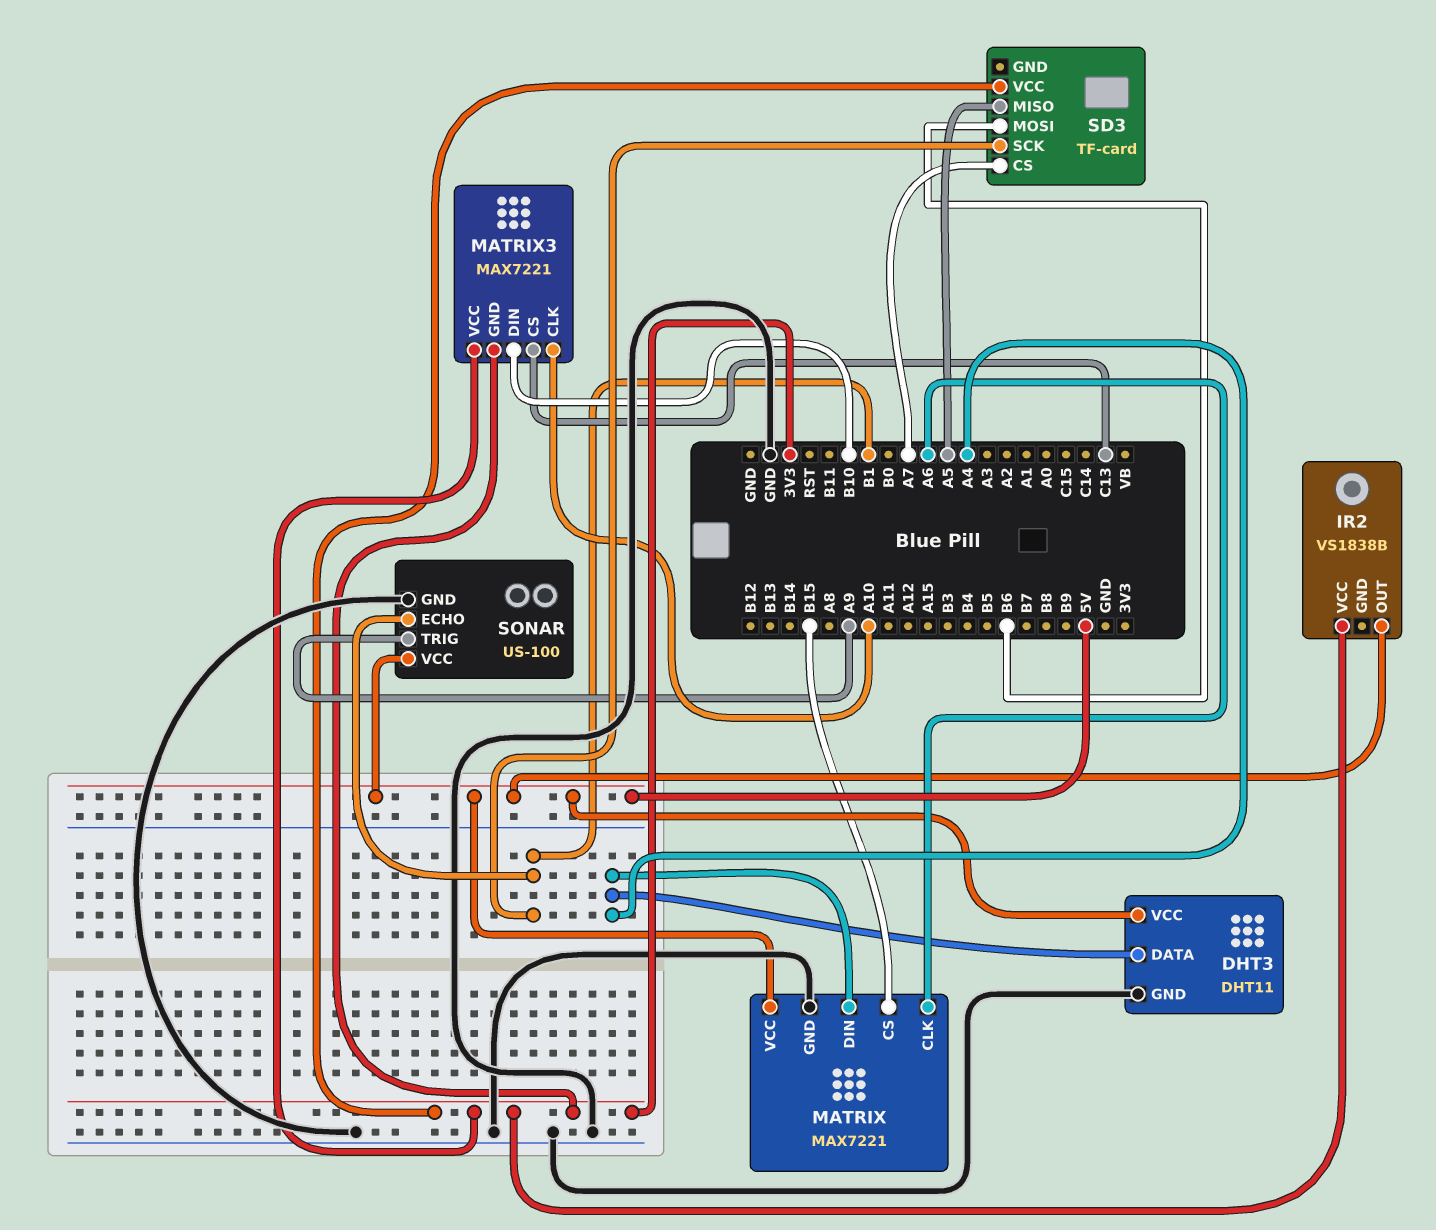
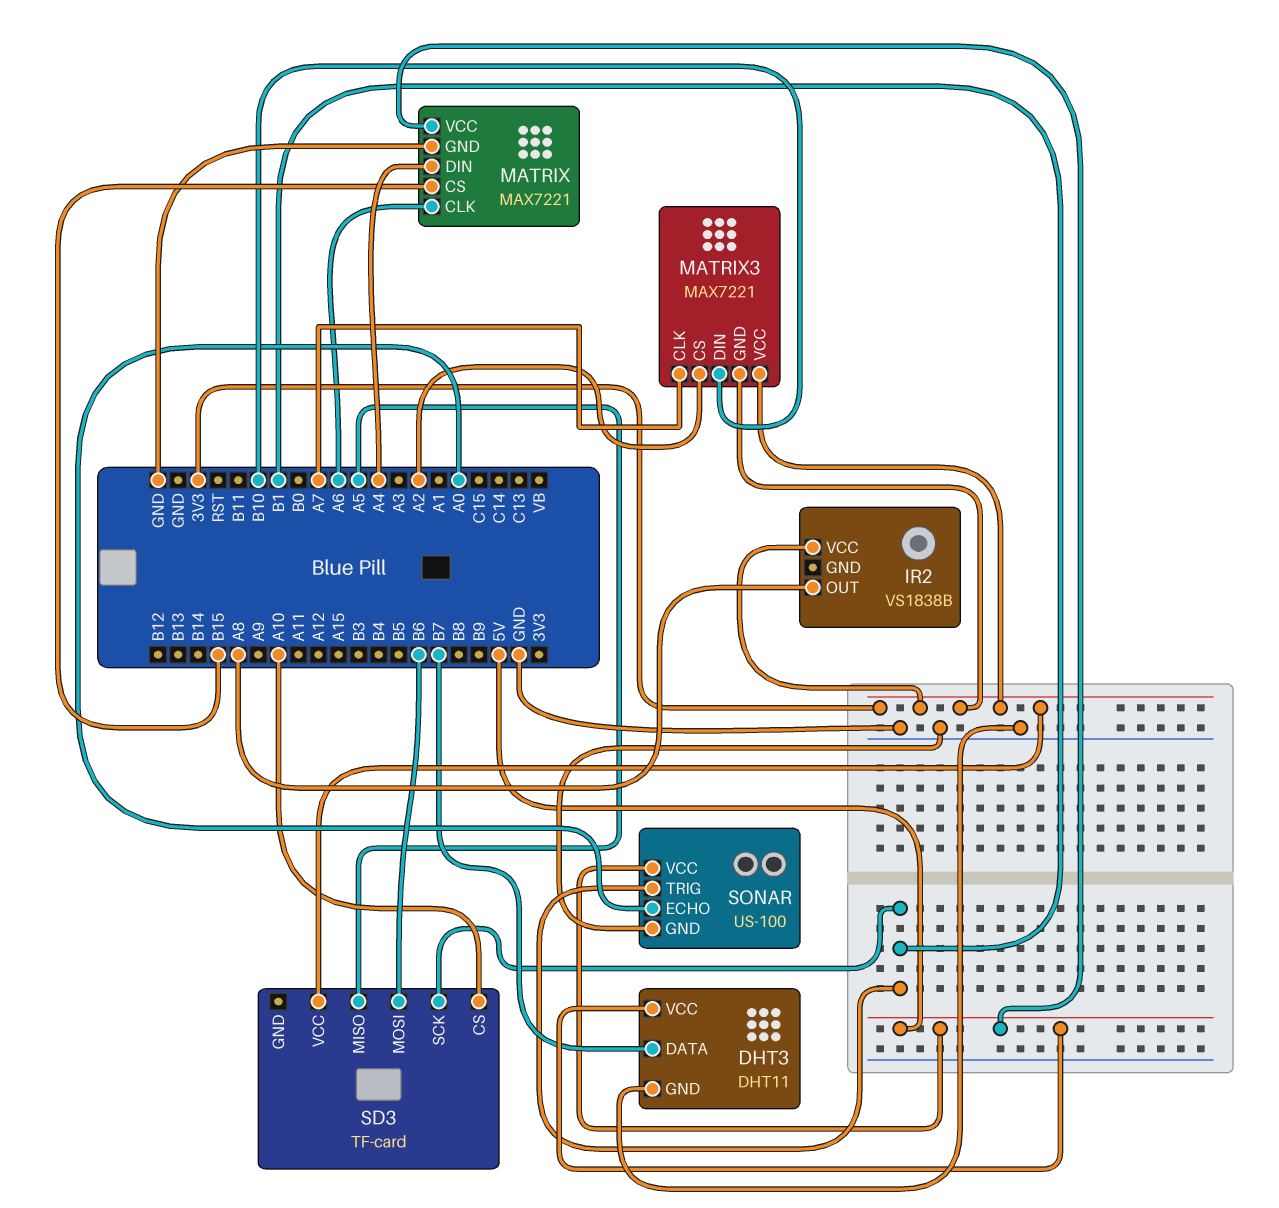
DHT3 pin DATA: A4 -> B7
IR2 pin OUT: 5V -> A8
MATRIX3 pin CLK: A10 -> A7
MATRIX3 pin CS: C13 -> A2
SD3 pin CS: A7 -> A10
SONAR pin ECHO: B1 -> A0
SONAR pin TRIG: A9 -> B1

